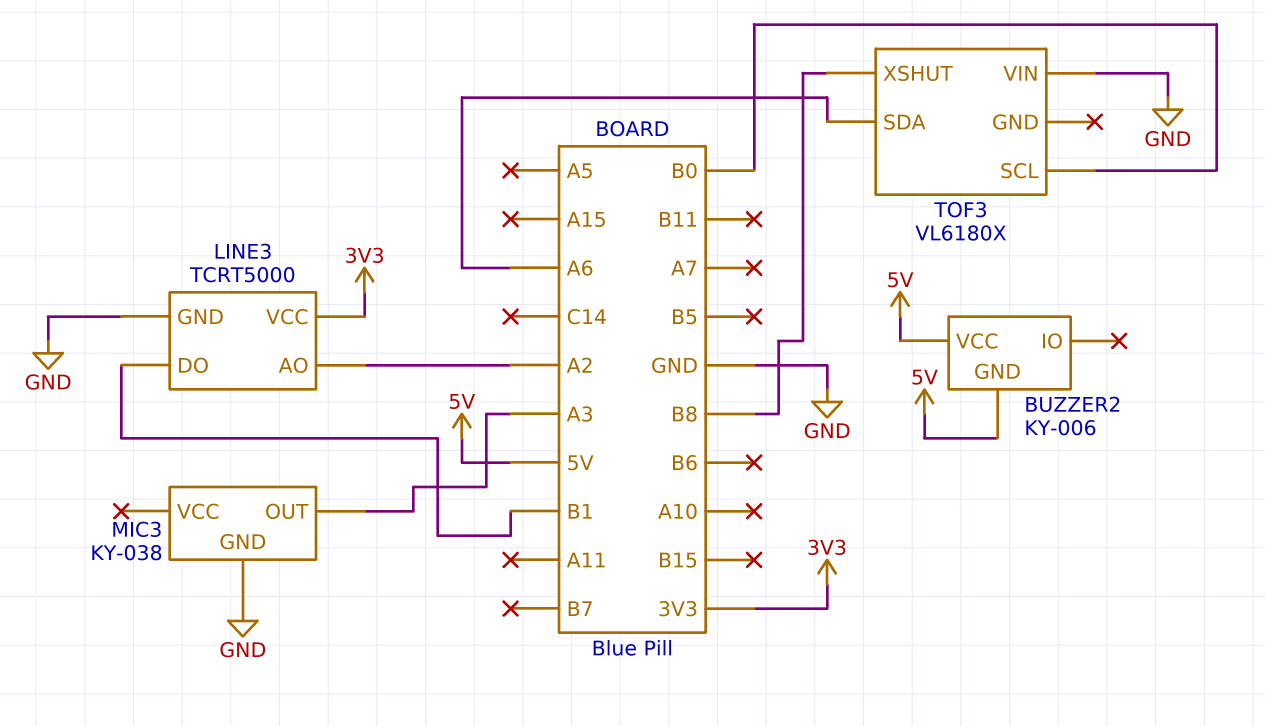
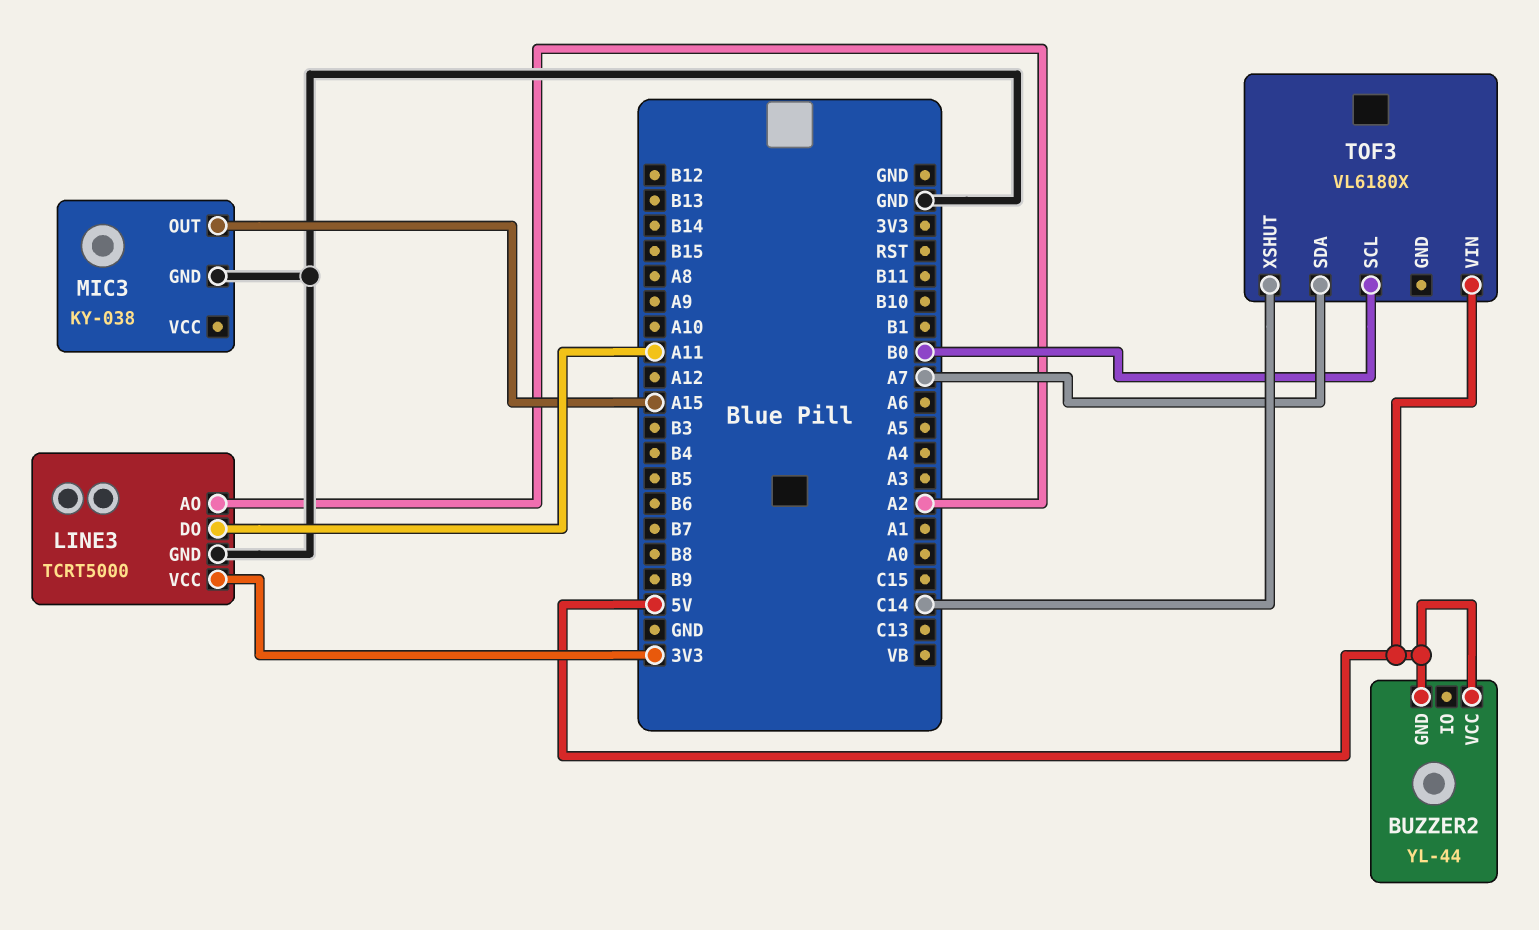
BUZZER2: KY-006 -> YL-44
LINE3 pin DO: B1 -> A11
MIC3 pin OUT: A3 -> A15
TOF3 pin SDA: A6 -> A7
TOF3 pin VIN: GND -> 5V
TOF3 pin XSHUT: B8 -> C14

